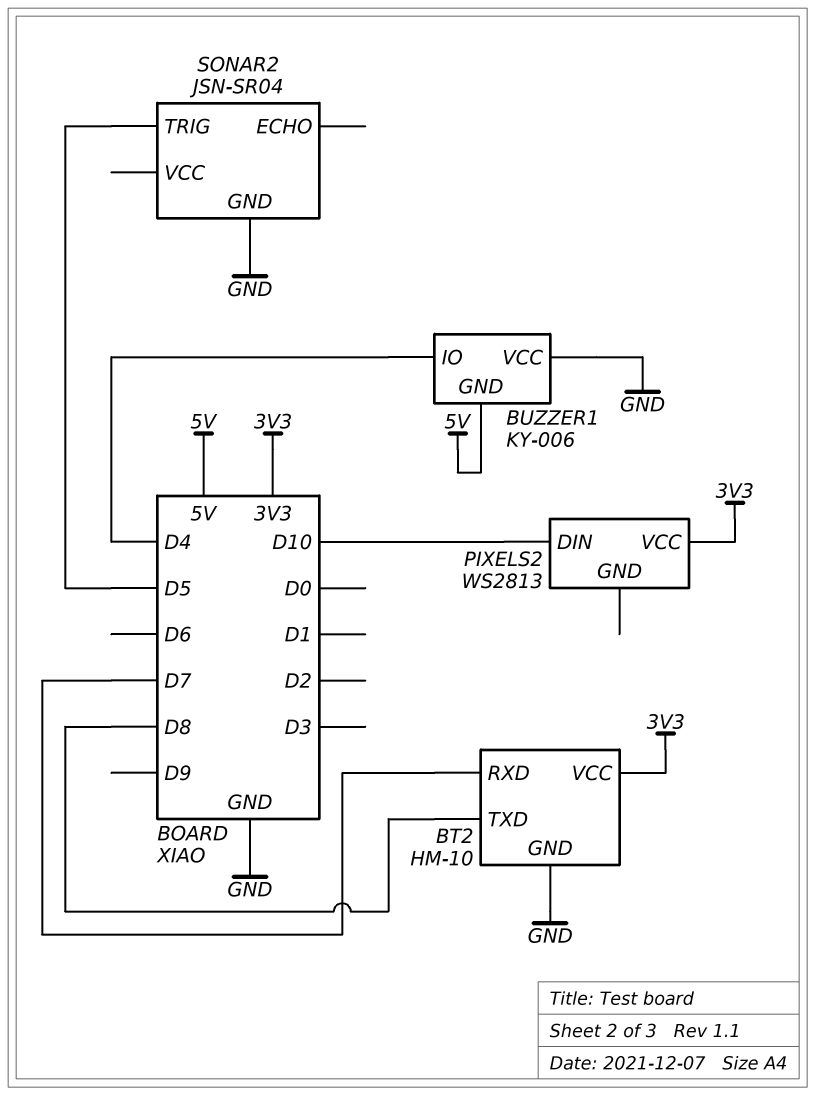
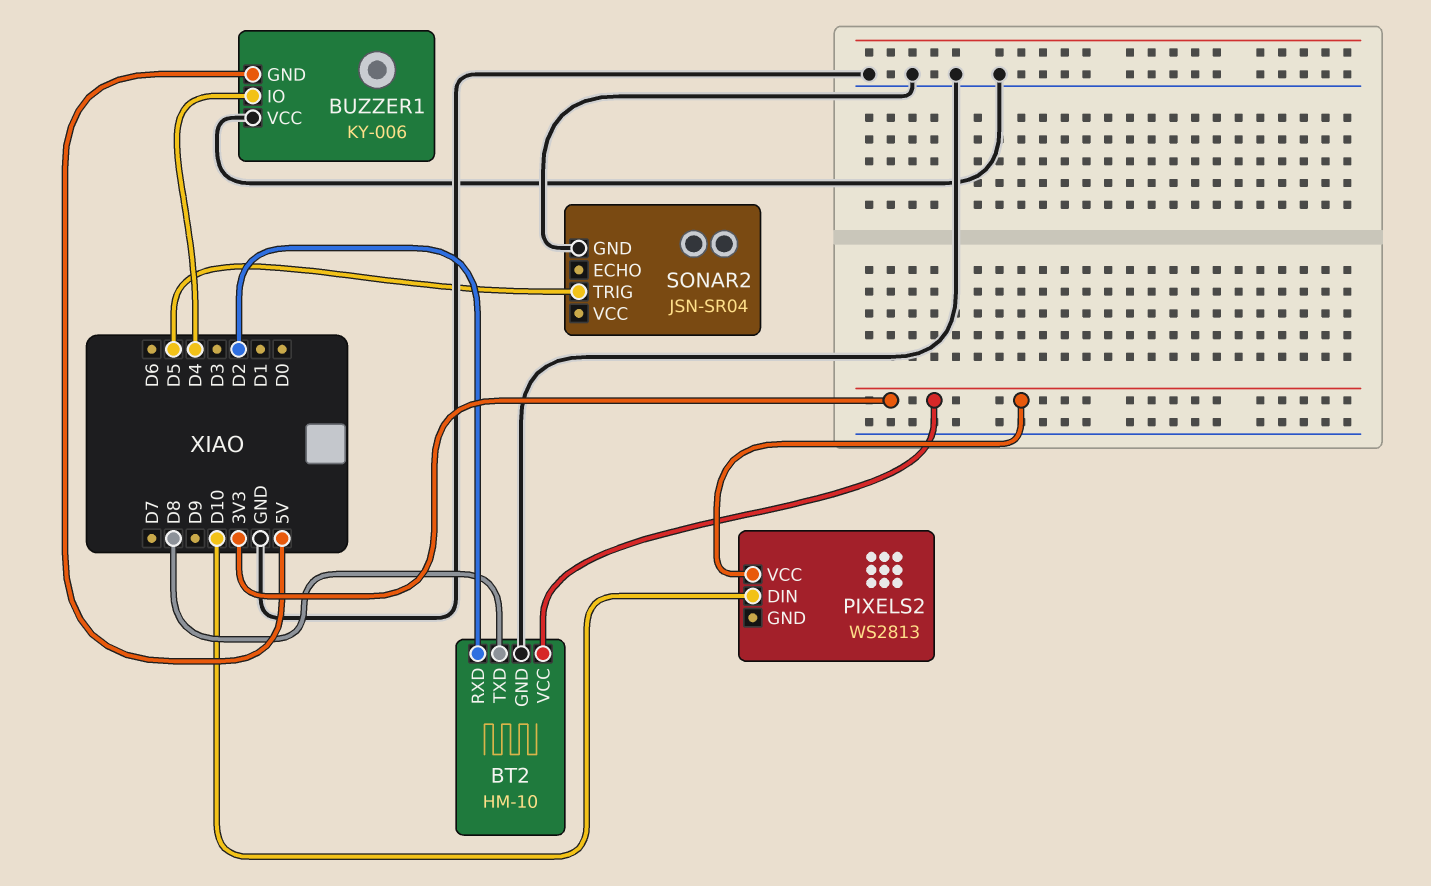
BT2 pin RXD: D7 -> D2

